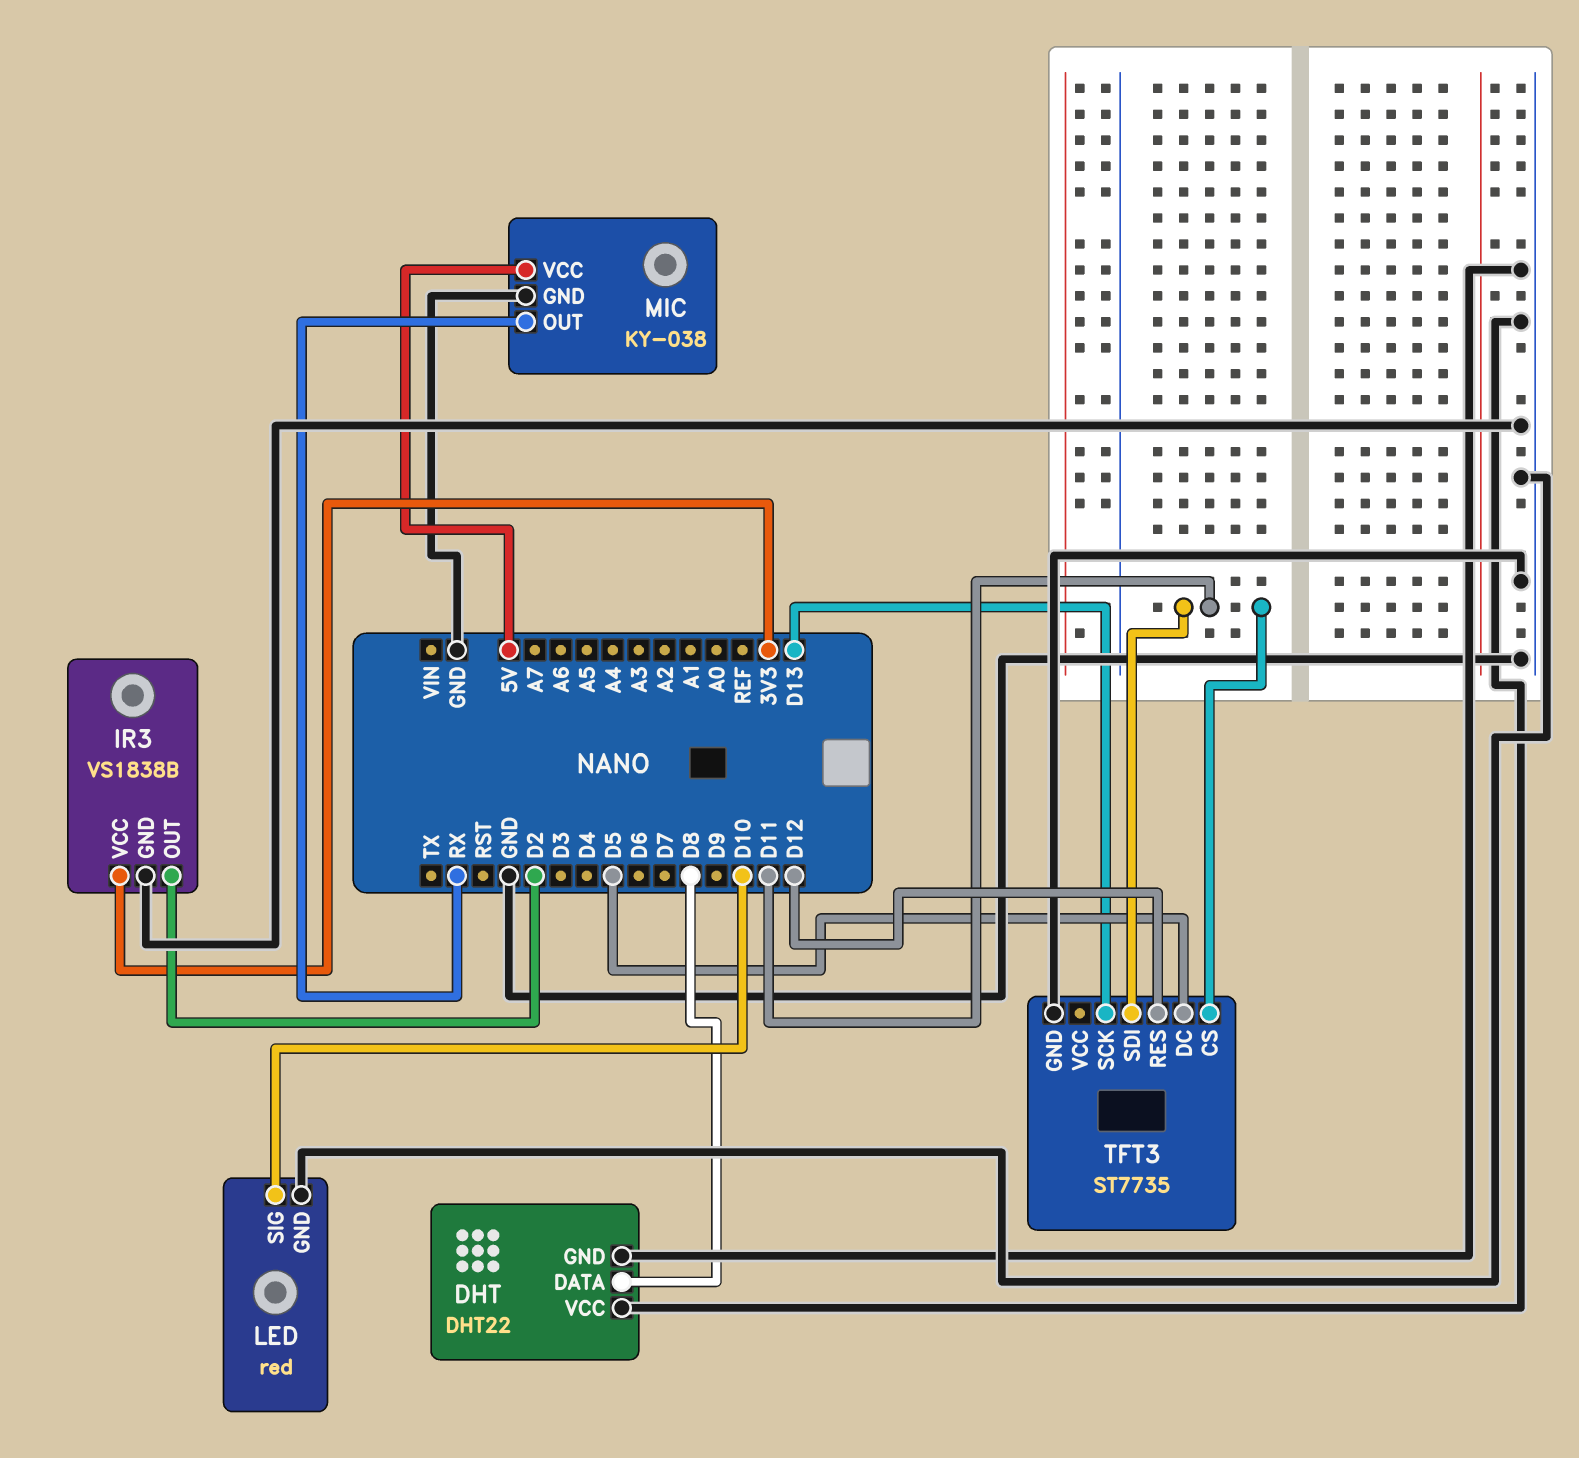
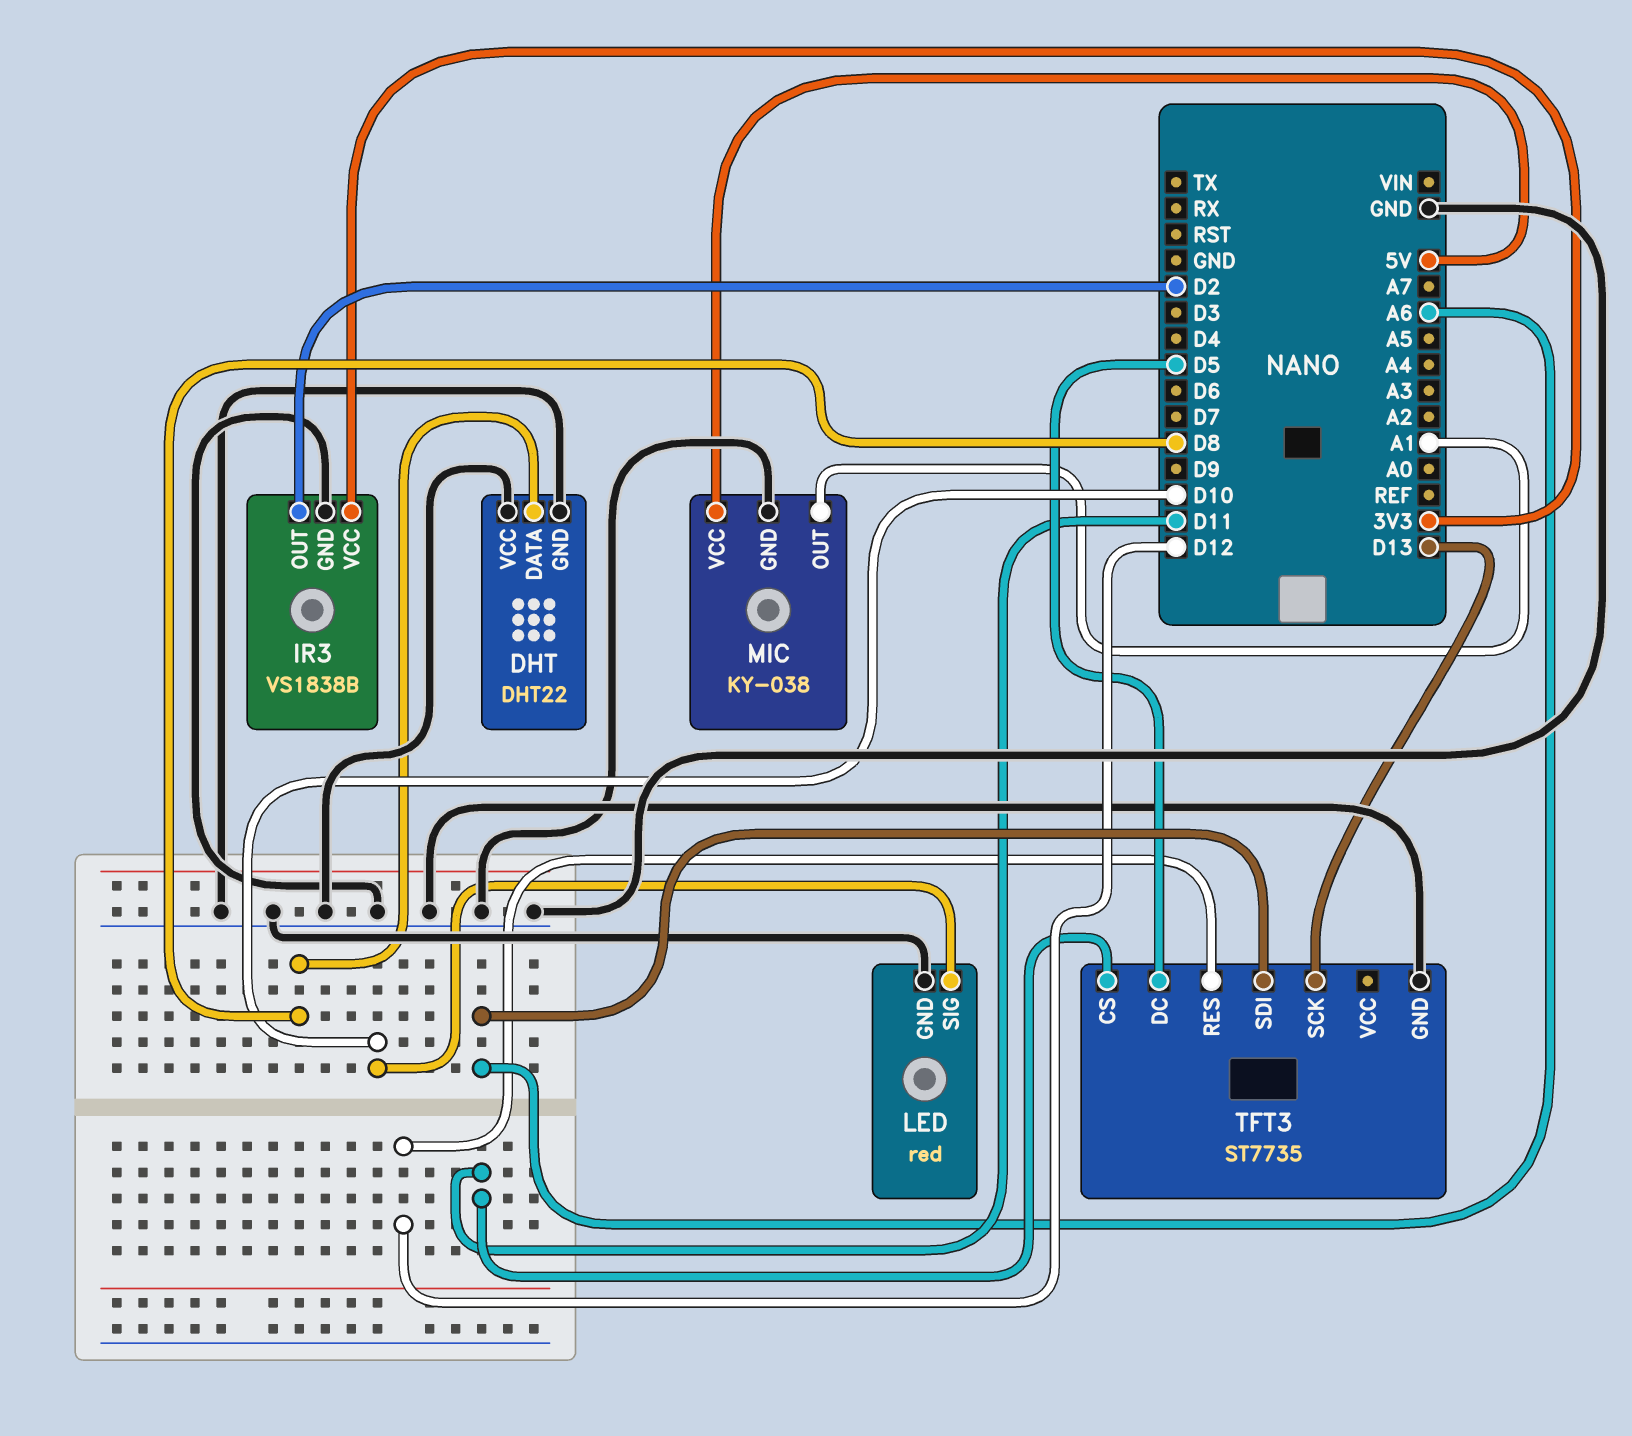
MIC pin OUT: RX -> A1
TFT3 pin SDI: D11 -> A6

